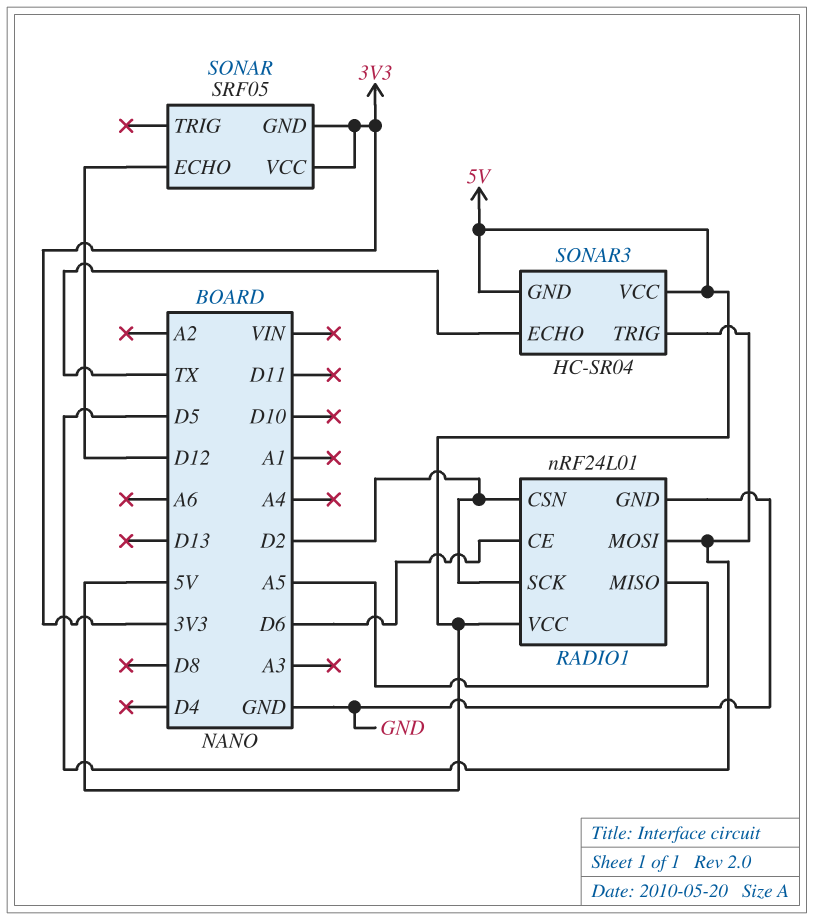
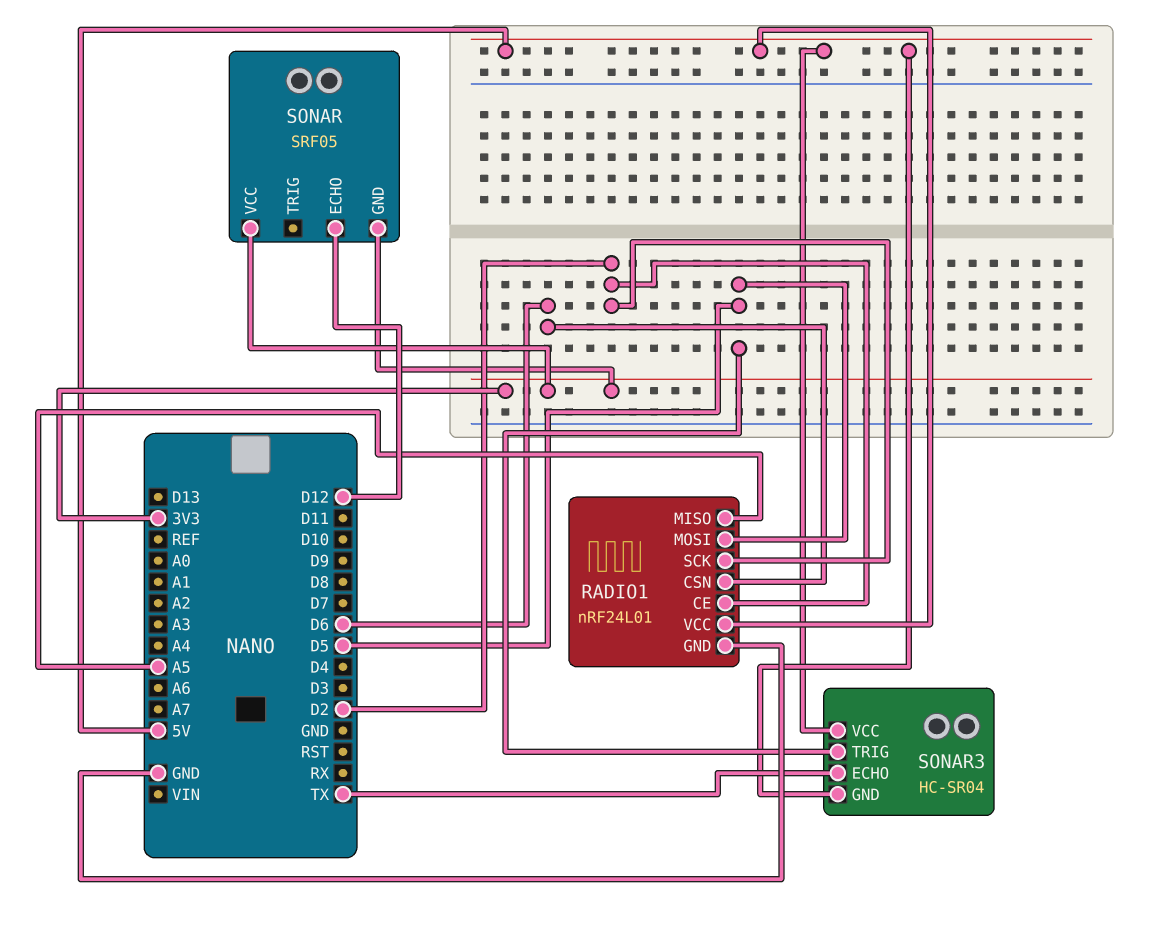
RADIO1 pin CE: D6 -> D2
RADIO1 pin CSN: D2 -> D6

